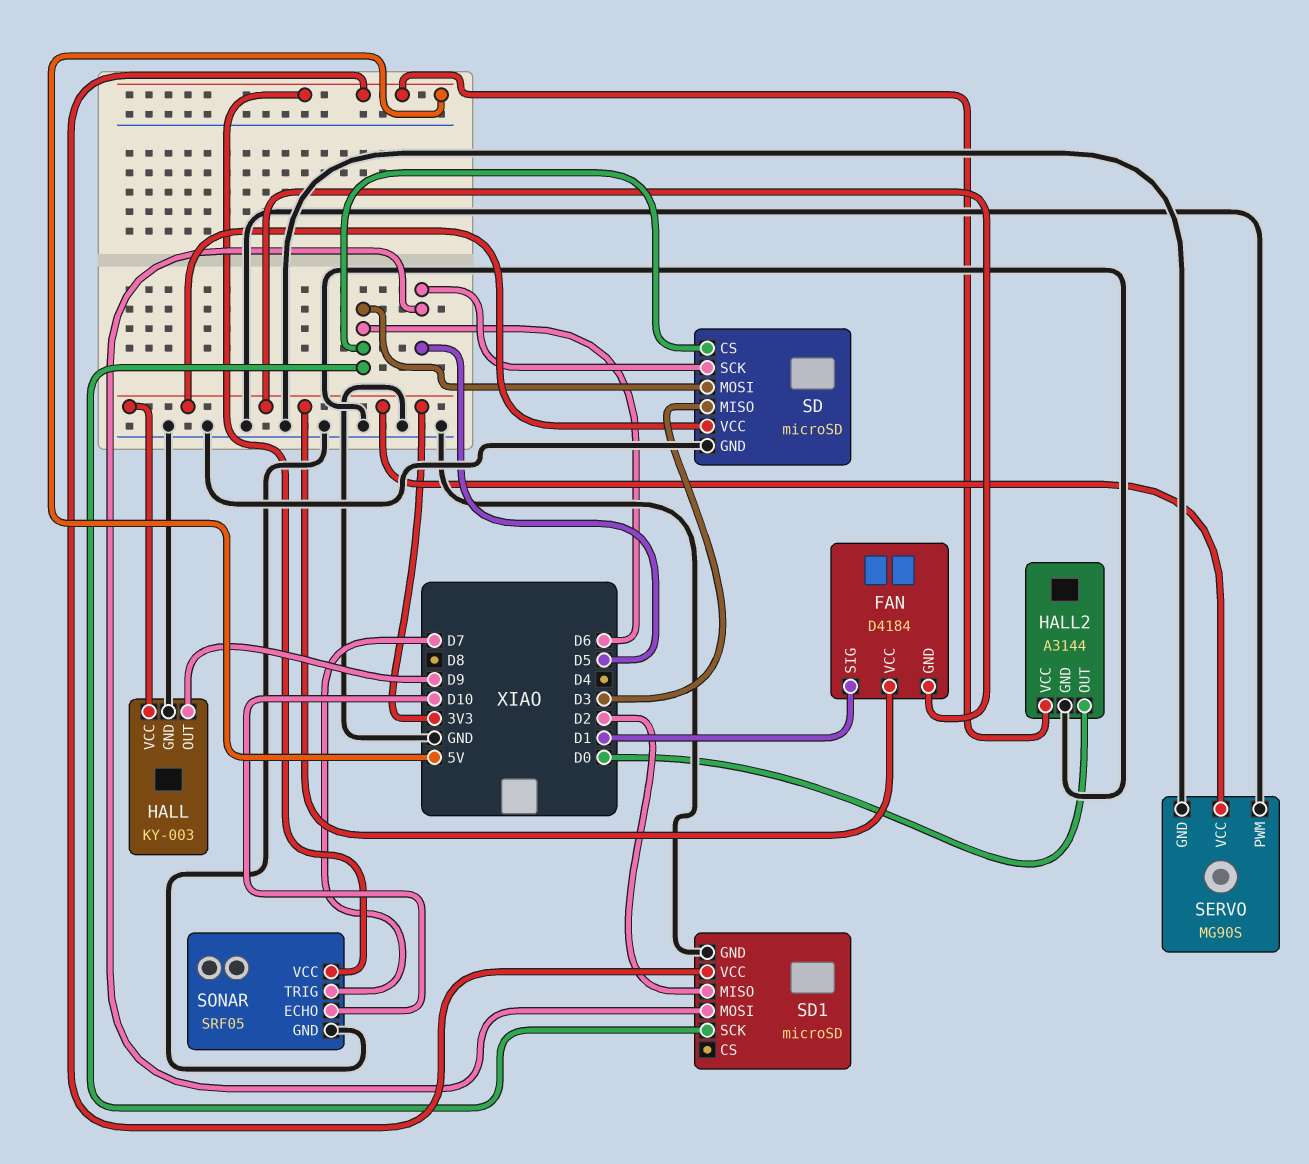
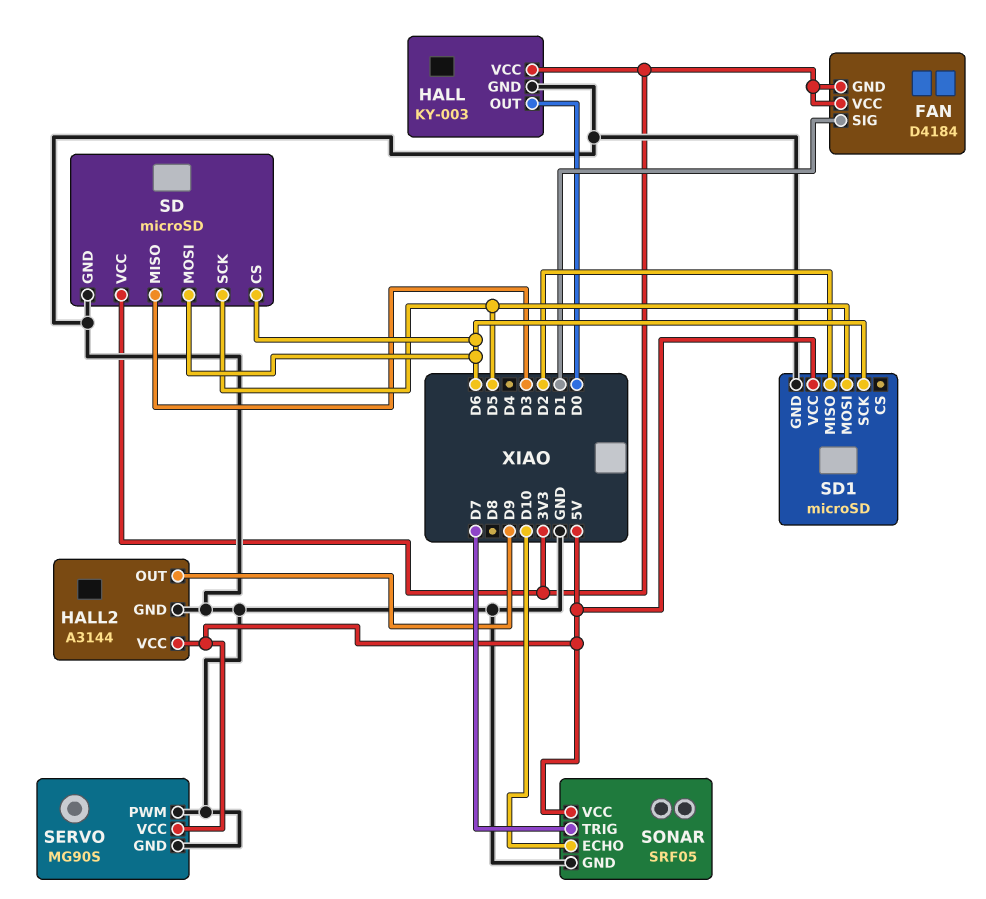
HALL pin OUT: D9 -> D0
HALL2 pin OUT: D0 -> D9
SERVO pin VCC: 3V3 -> 5V

